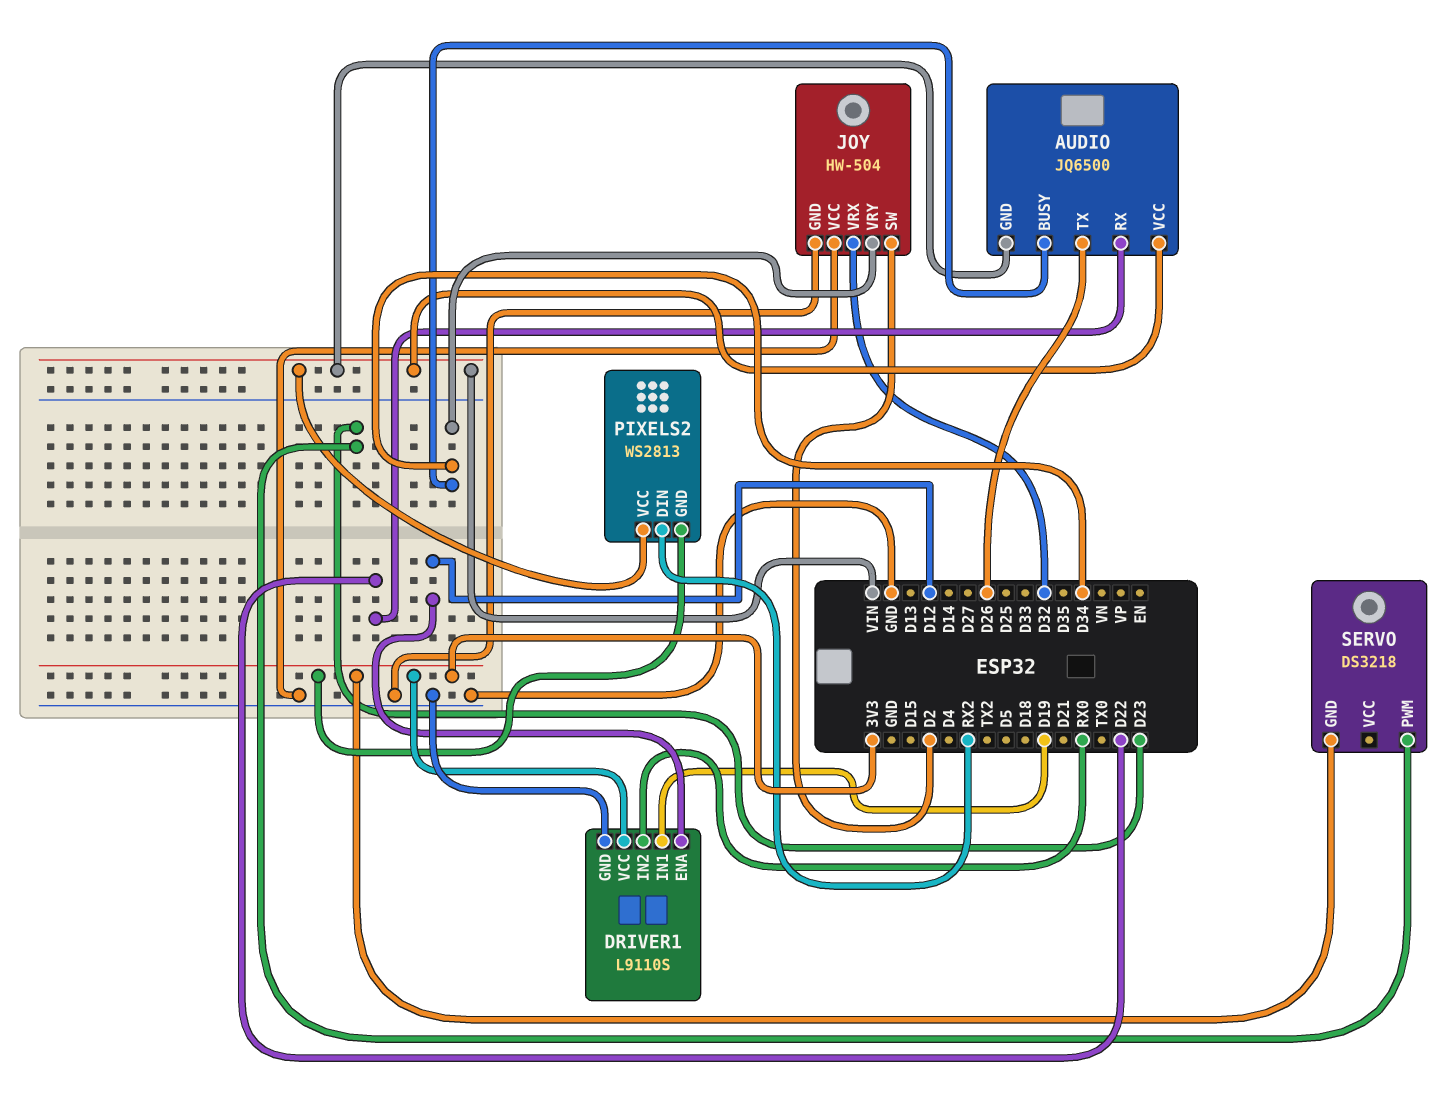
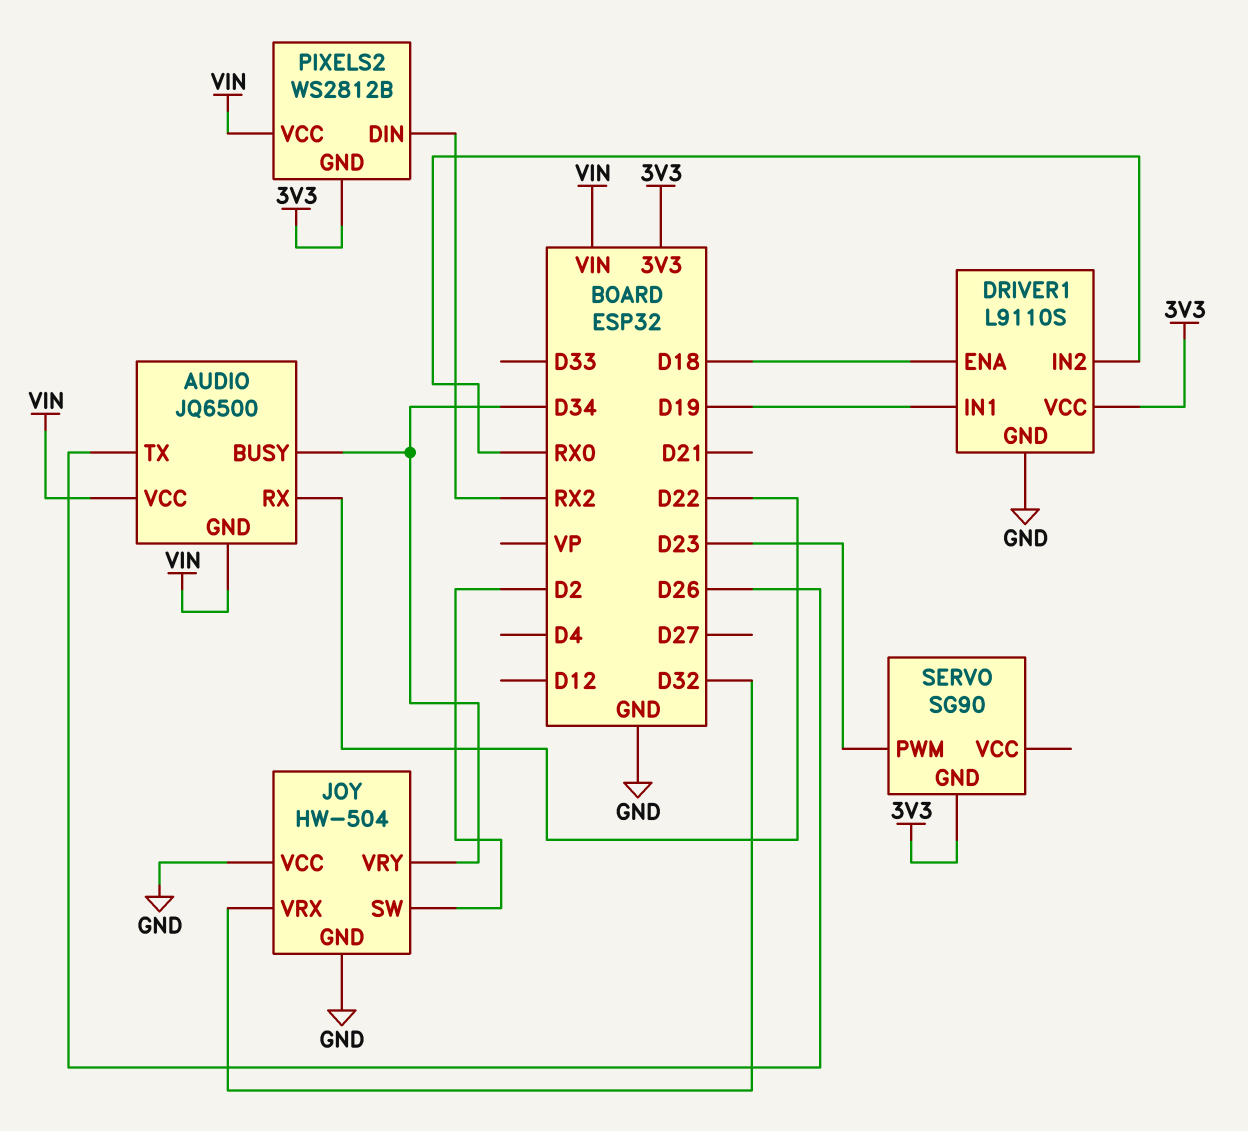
DRIVER1 pin ENA: D12 -> D18
PIXELS2: WS2813 -> WS2812B
SERVO: DS3218 -> SG90

